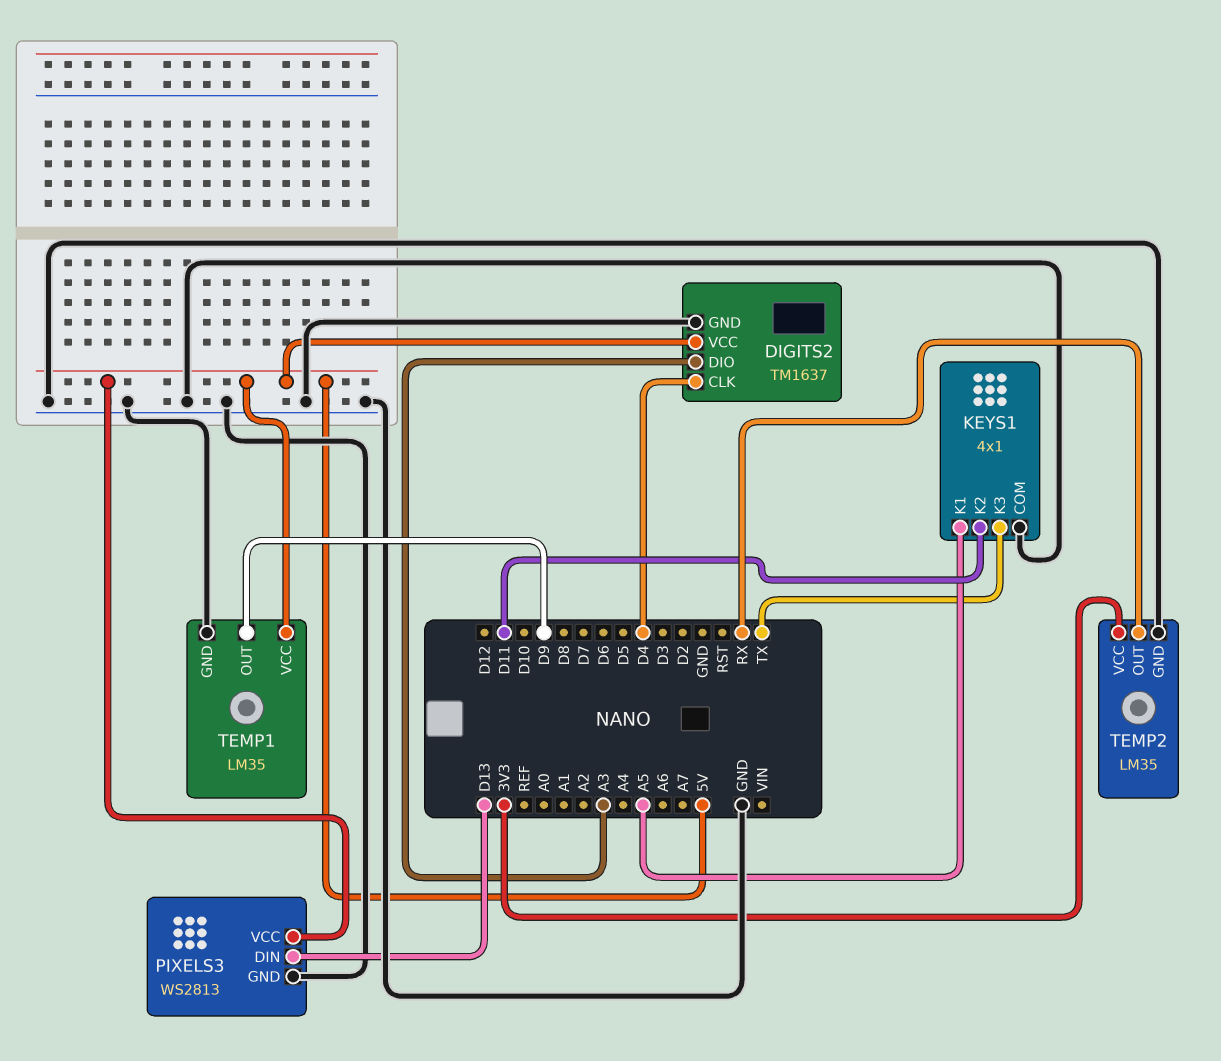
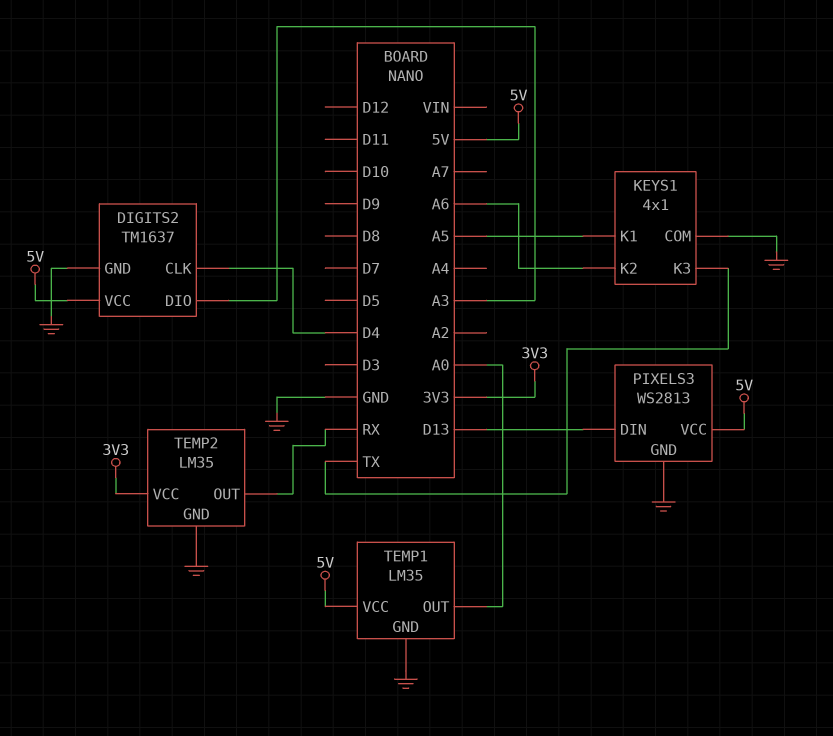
KEYS1 pin K2: D11 -> A6
TEMP1 pin OUT: D9 -> A0

